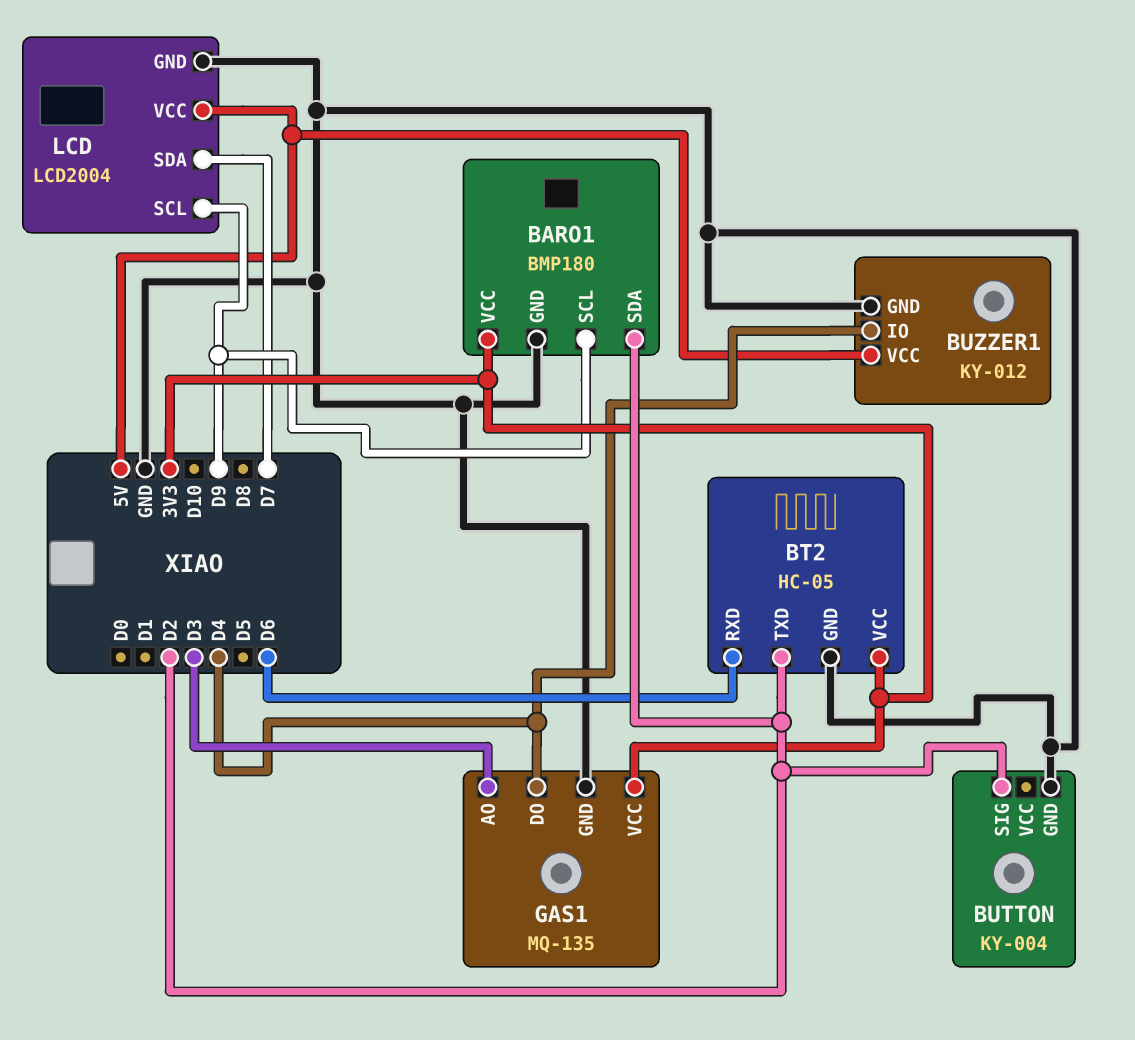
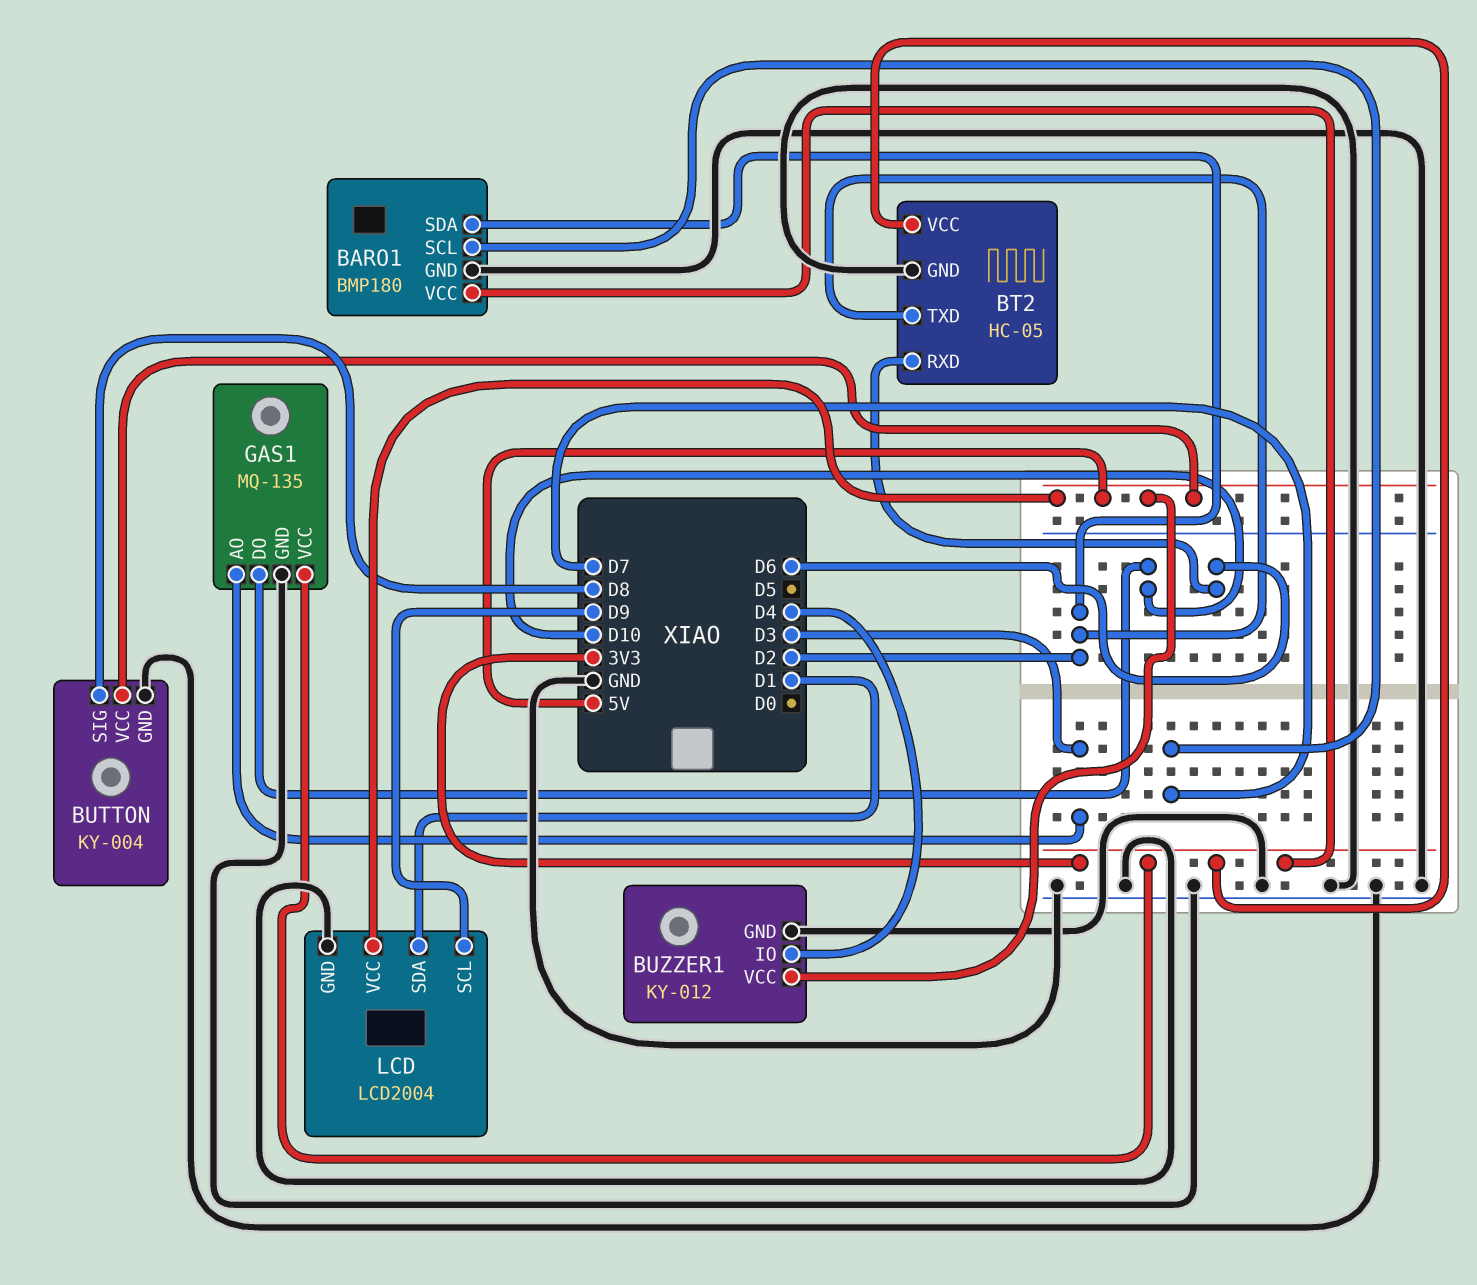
BARO1 pin SCL: D9 -> D7
BUTTON pin SIG: D2 -> D8
BUTTON pin VCC: none -> 5V
GAS1 pin DO: D4 -> D10
LCD pin SDA: D7 -> D1

